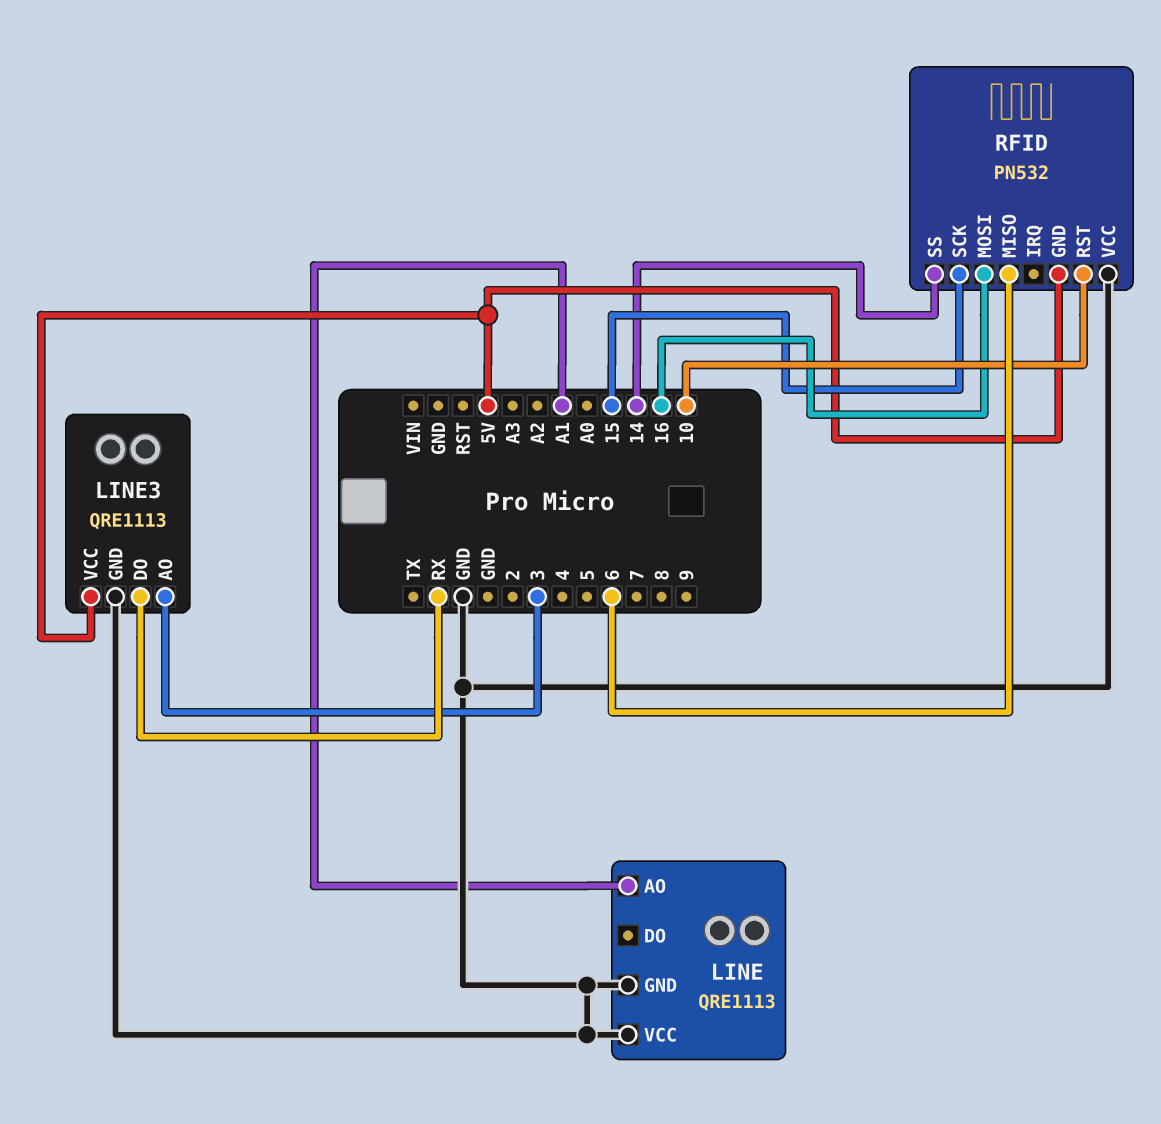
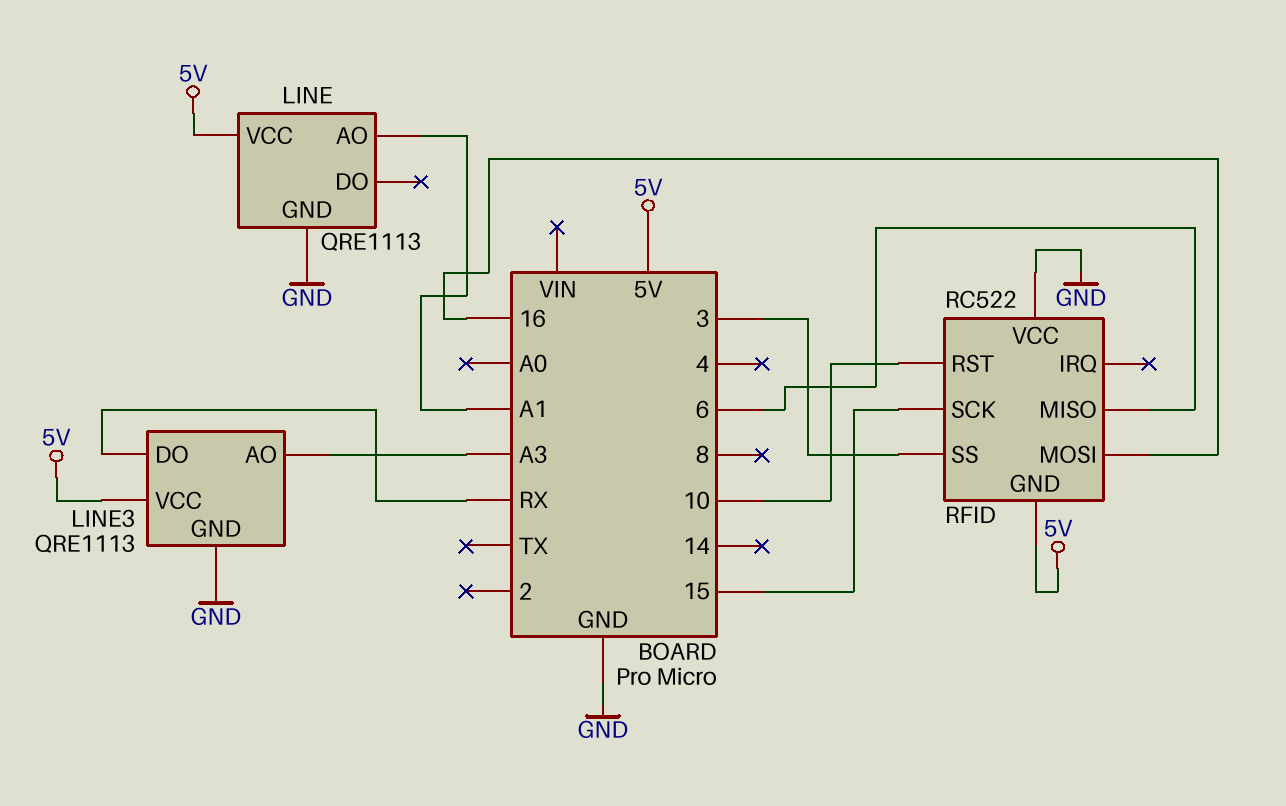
LINE pin VCC: GND -> 5V
LINE3 pin AO: 3 -> A3
RFID: PN532 -> RC522
RFID pin SS: 14 -> 3

